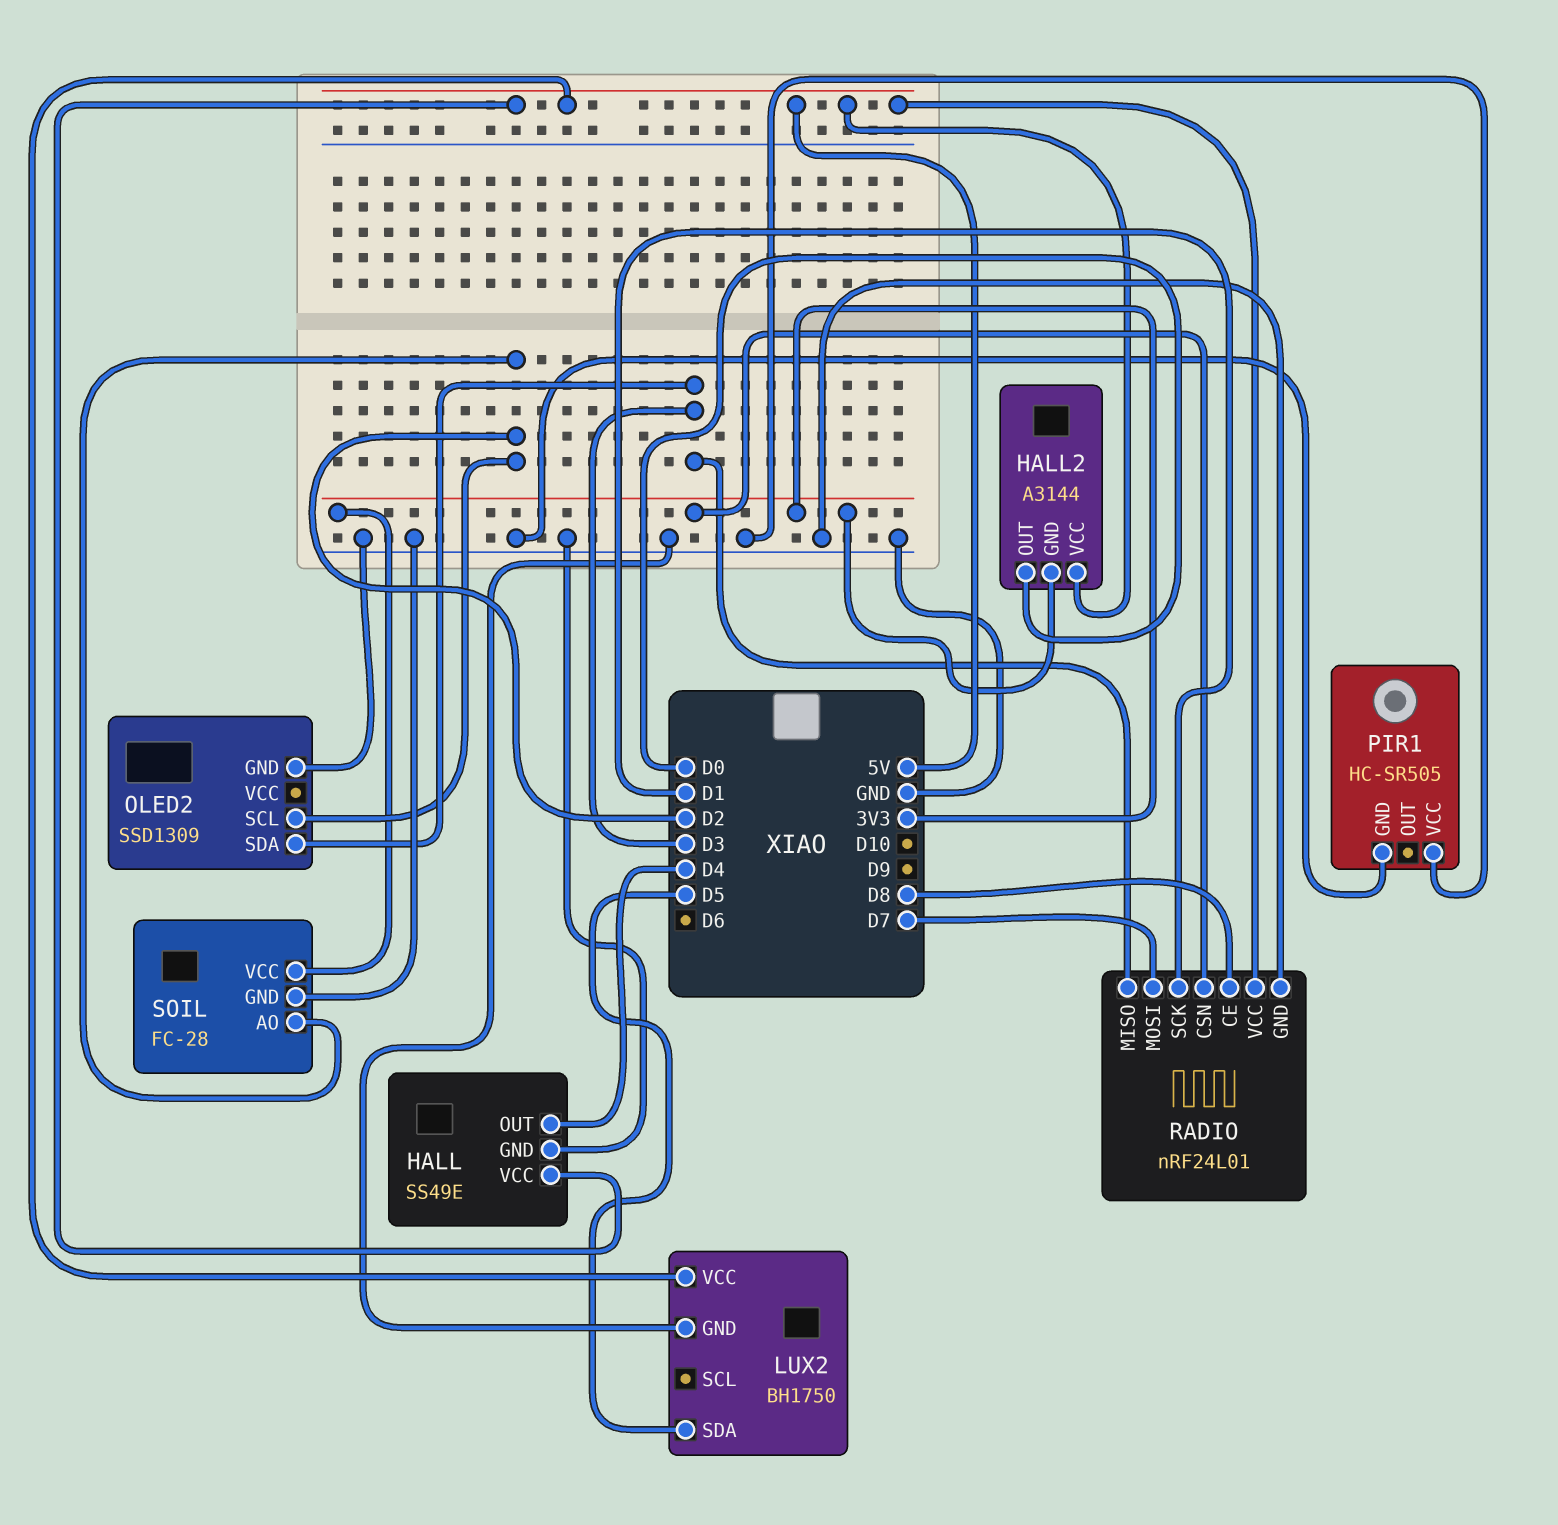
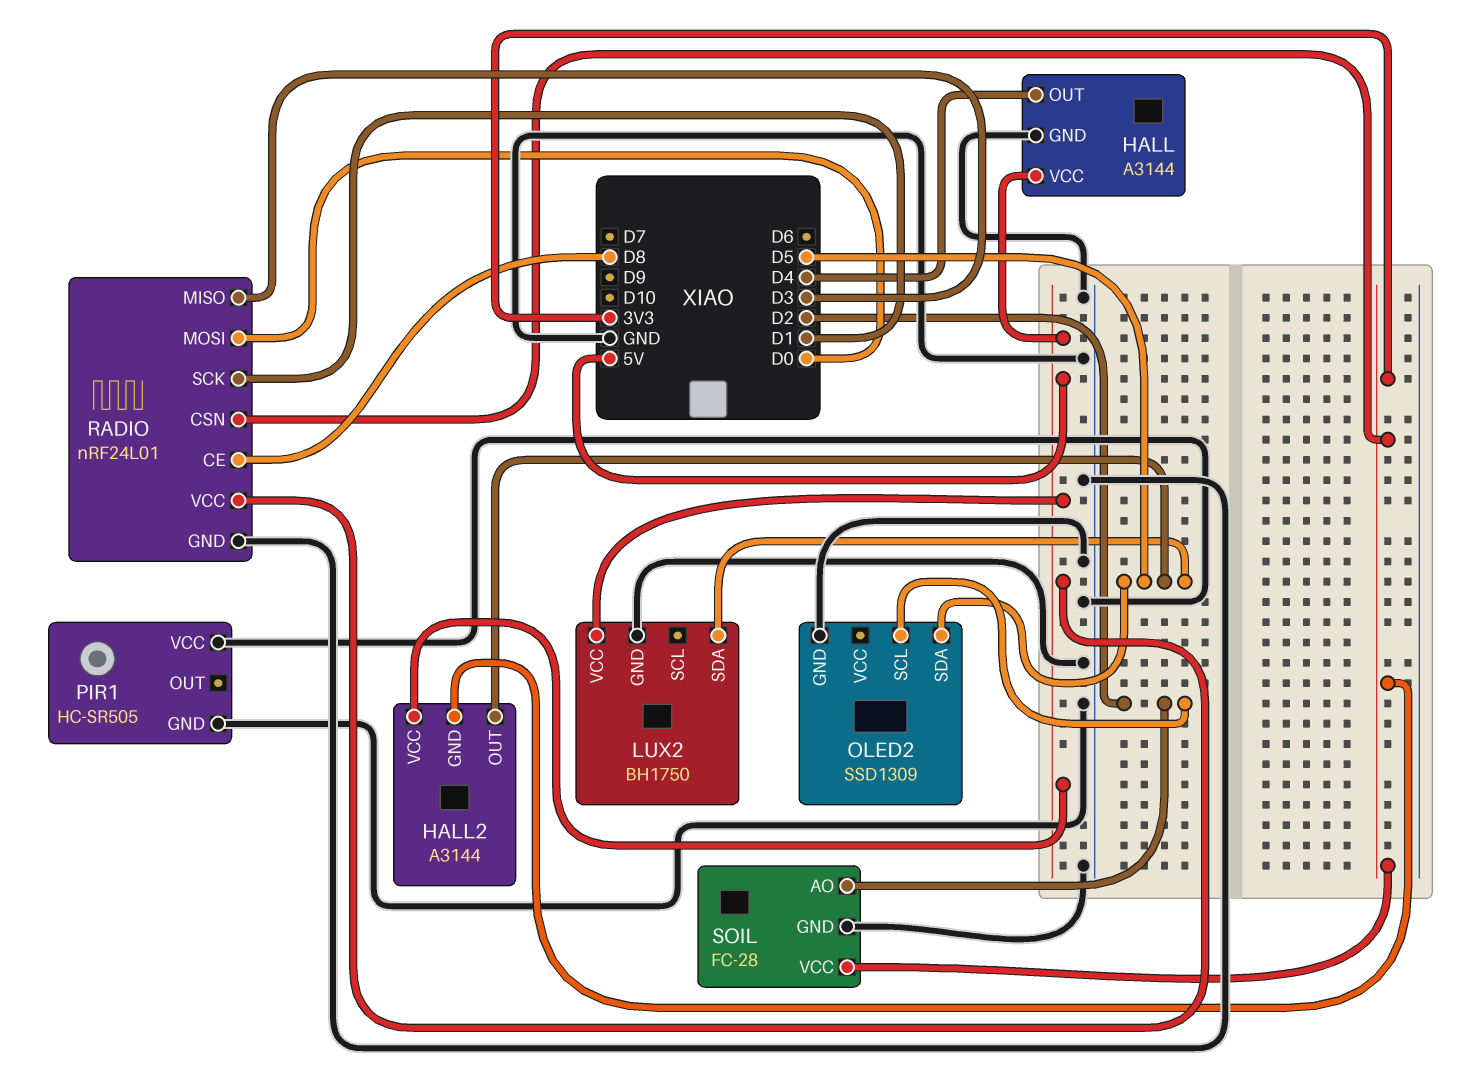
HALL: SS49E -> A3144
HALL2 pin OUT: D0 -> D5
OLED2 pin SDA: D3 -> D5
RADIO pin MOSI: D7 -> D0

